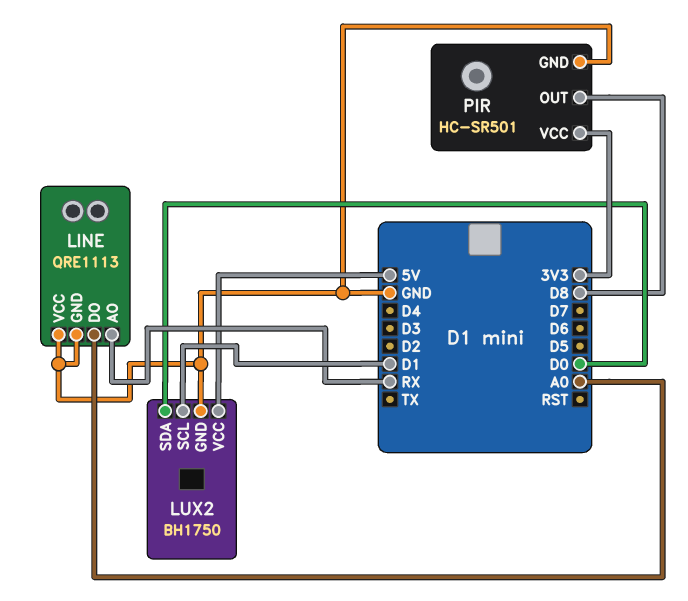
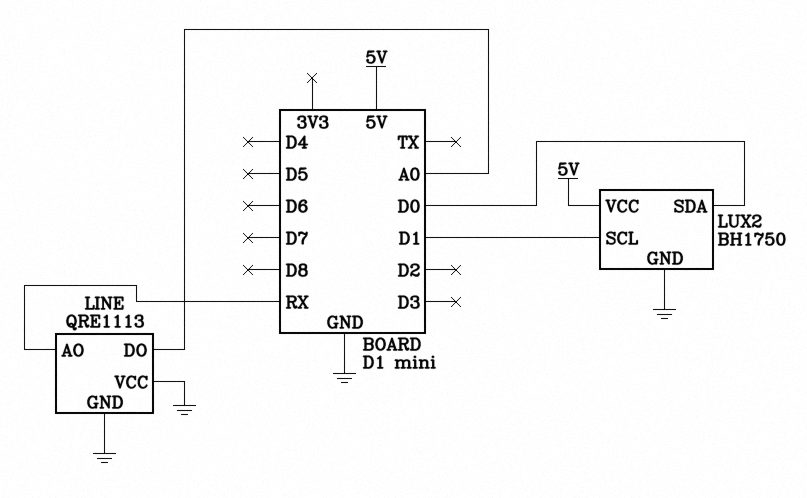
PIR: HC-SR501 -> none
PIR pin GND: GND -> none
PIR pin OUT: D8 -> none
PIR pin VCC: 3V3 -> none

